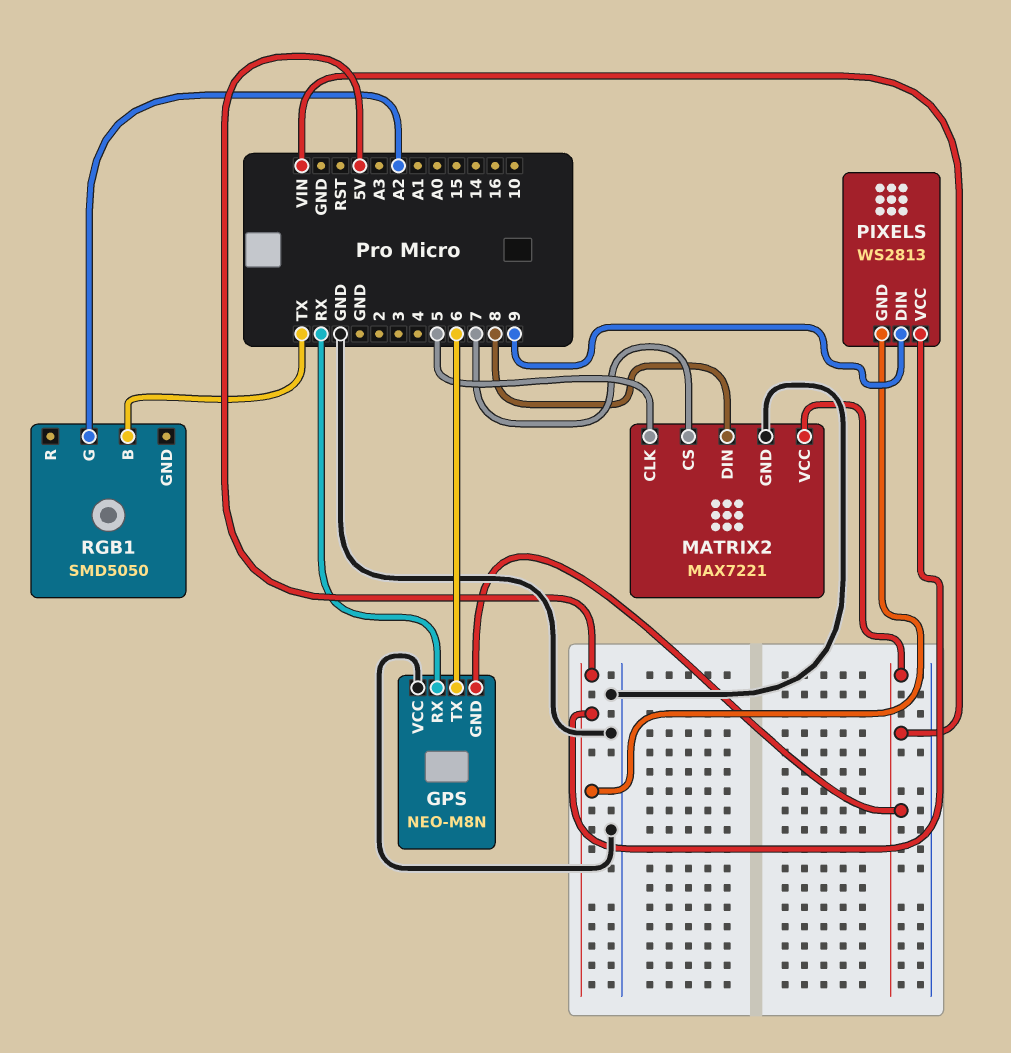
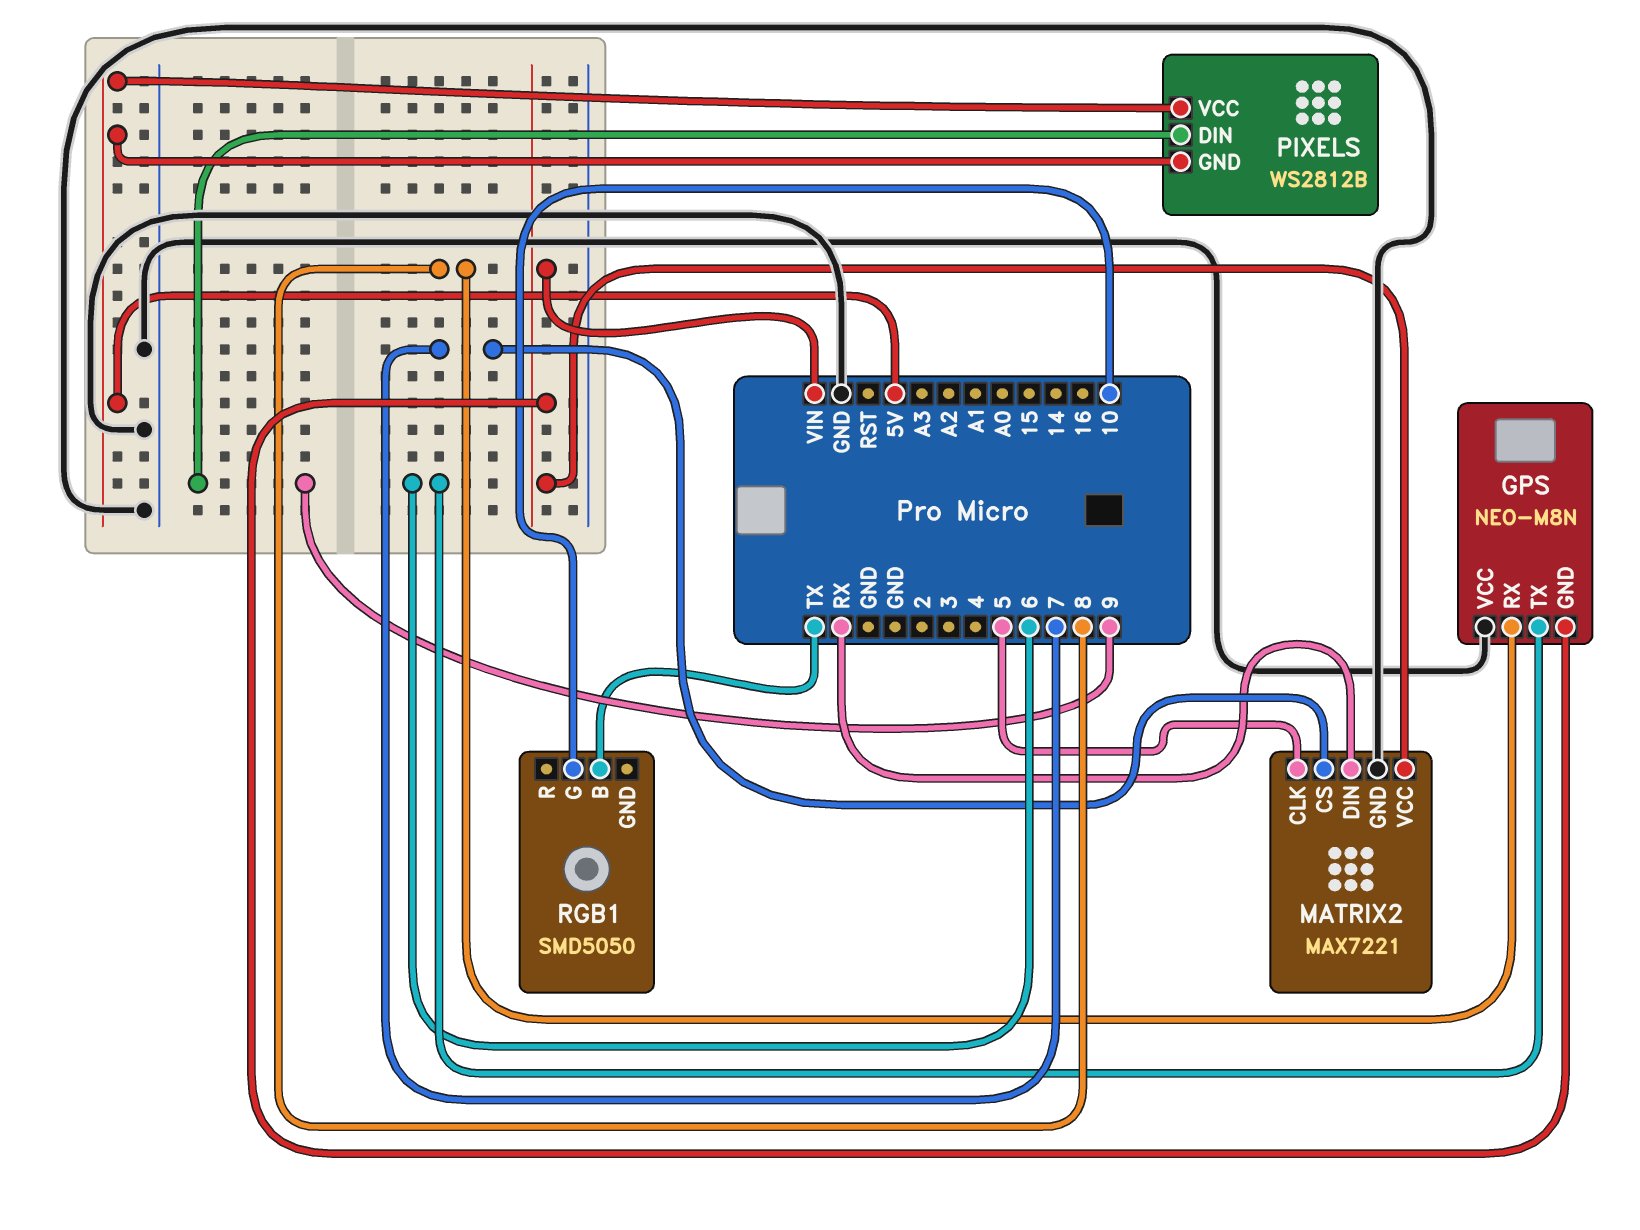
GPS pin RX: RX -> 8
MATRIX2 pin DIN: 8 -> RX
PIXELS: WS2813 -> WS2812B
RGB1 pin G: A2 -> 10

